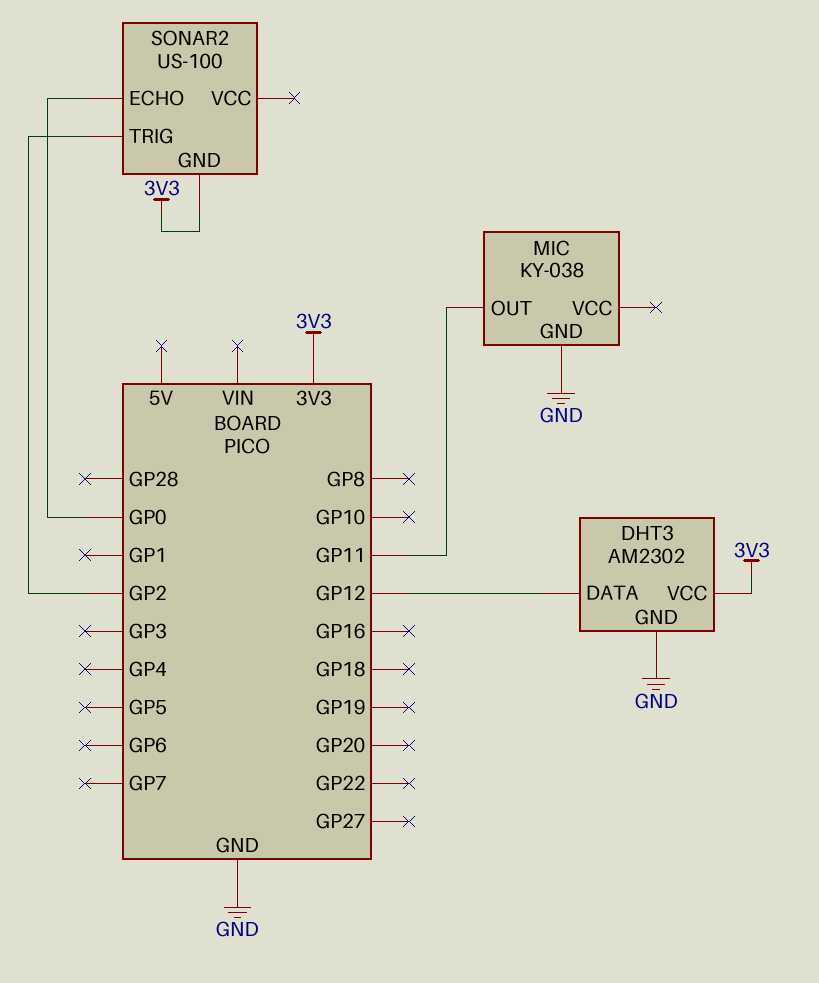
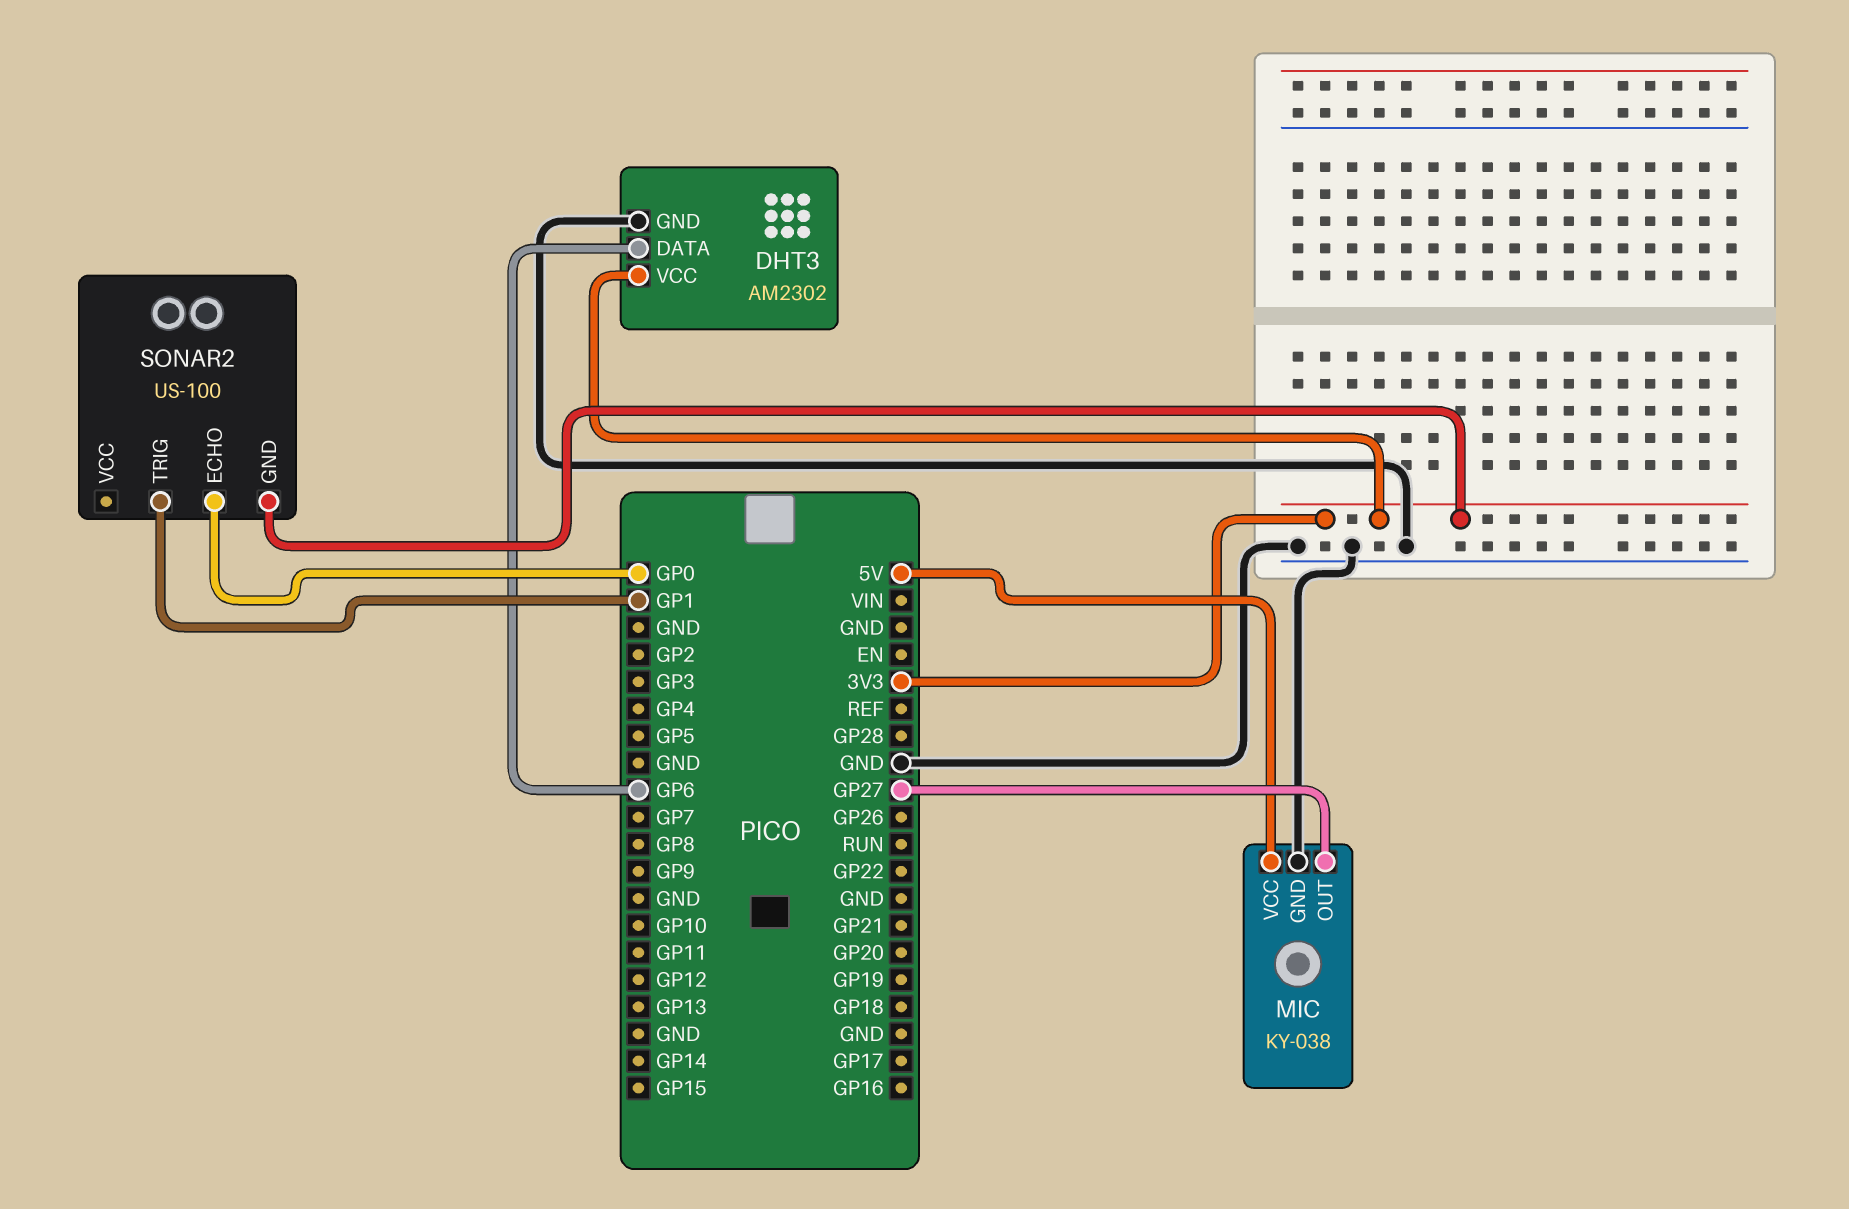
DHT3 pin DATA: GP12 -> GP6
MIC pin OUT: GP11 -> GP27
MIC pin VCC: none -> 5V
SONAR2 pin TRIG: GP2 -> GP1

